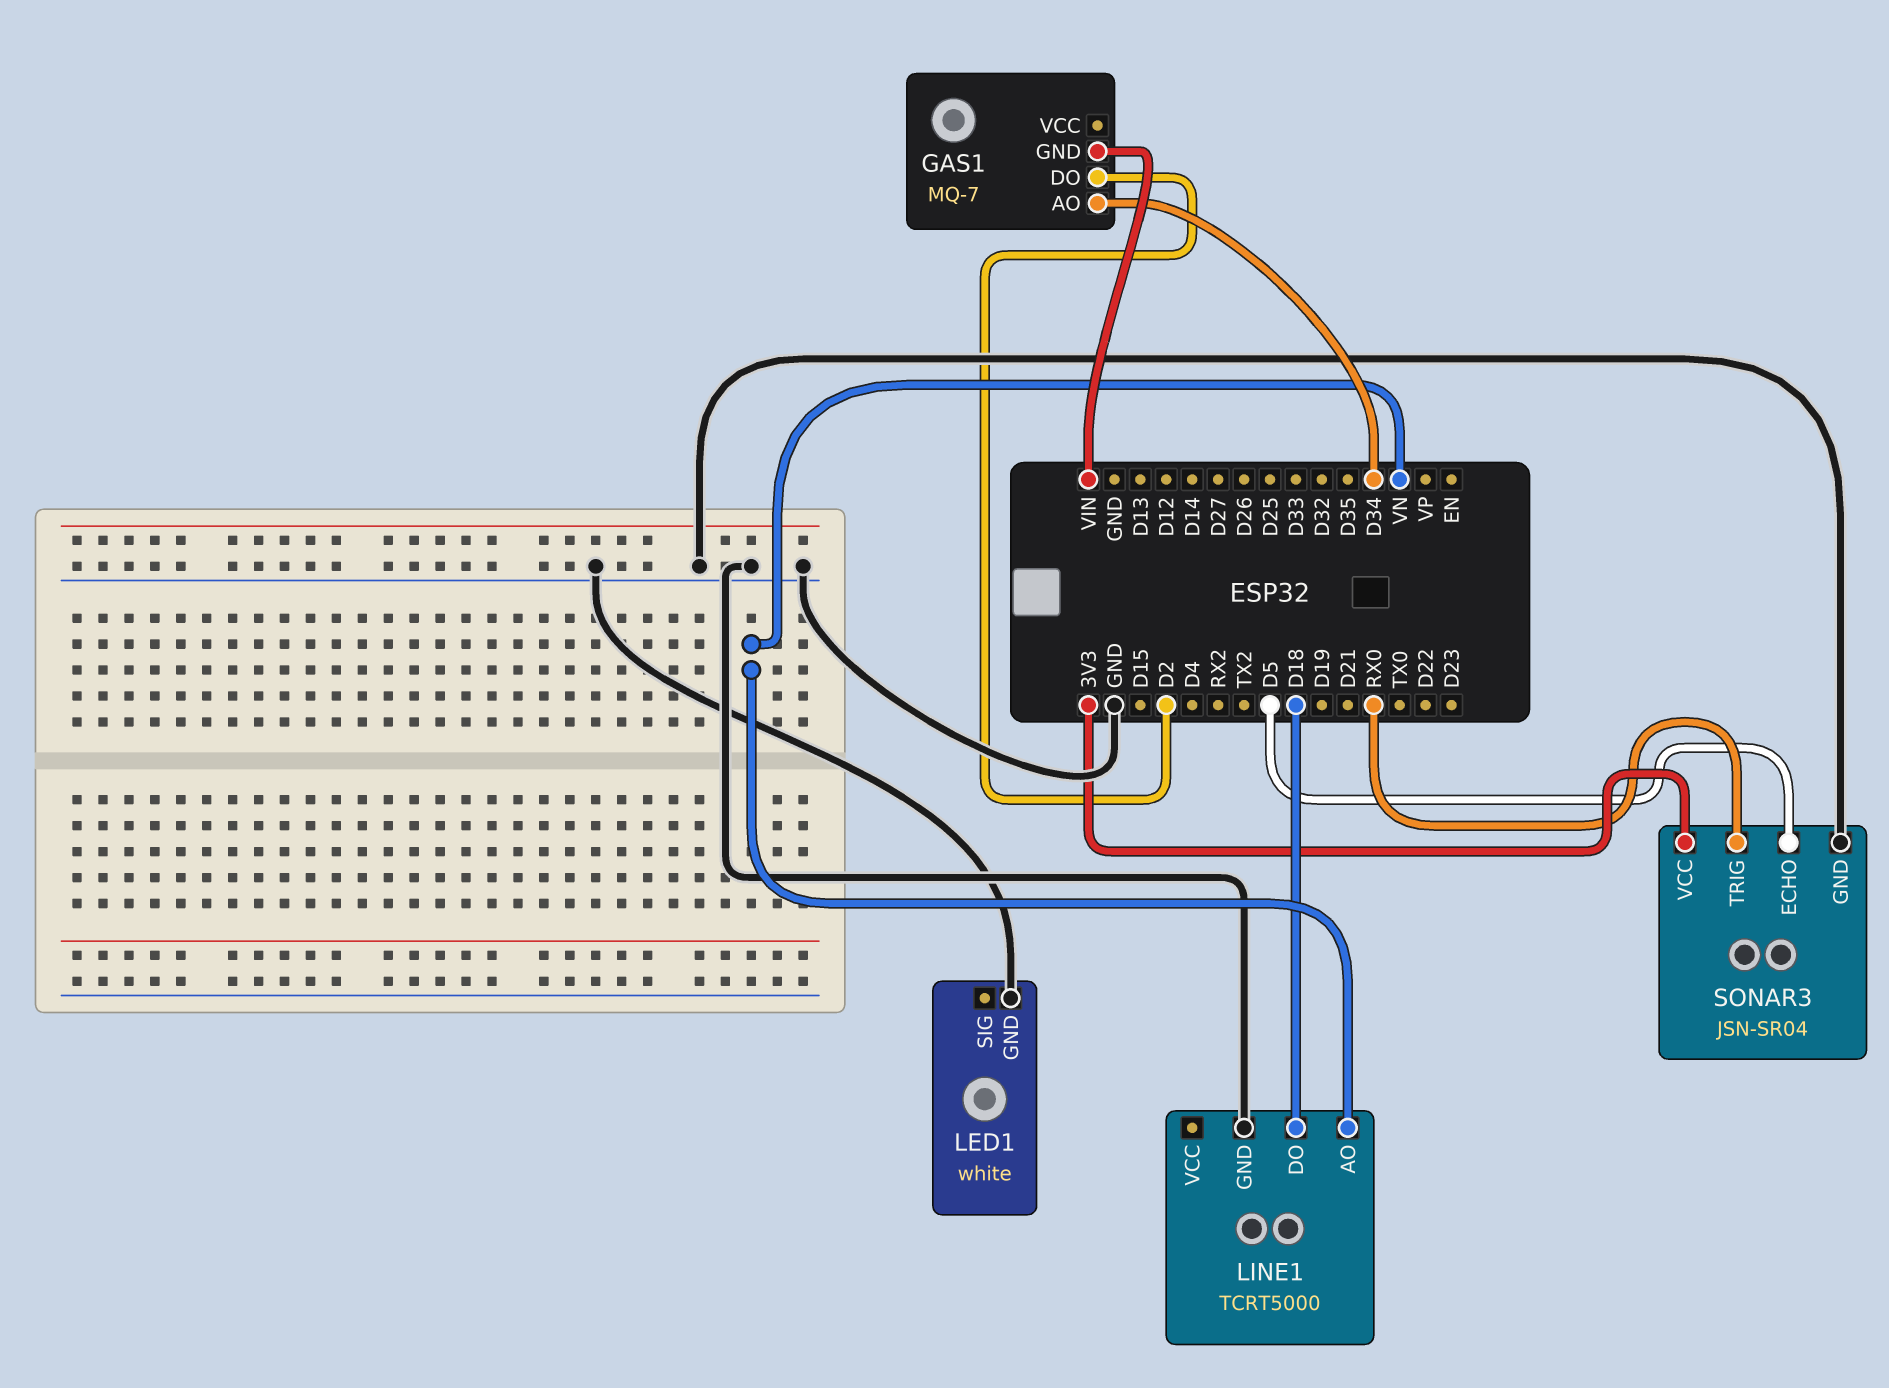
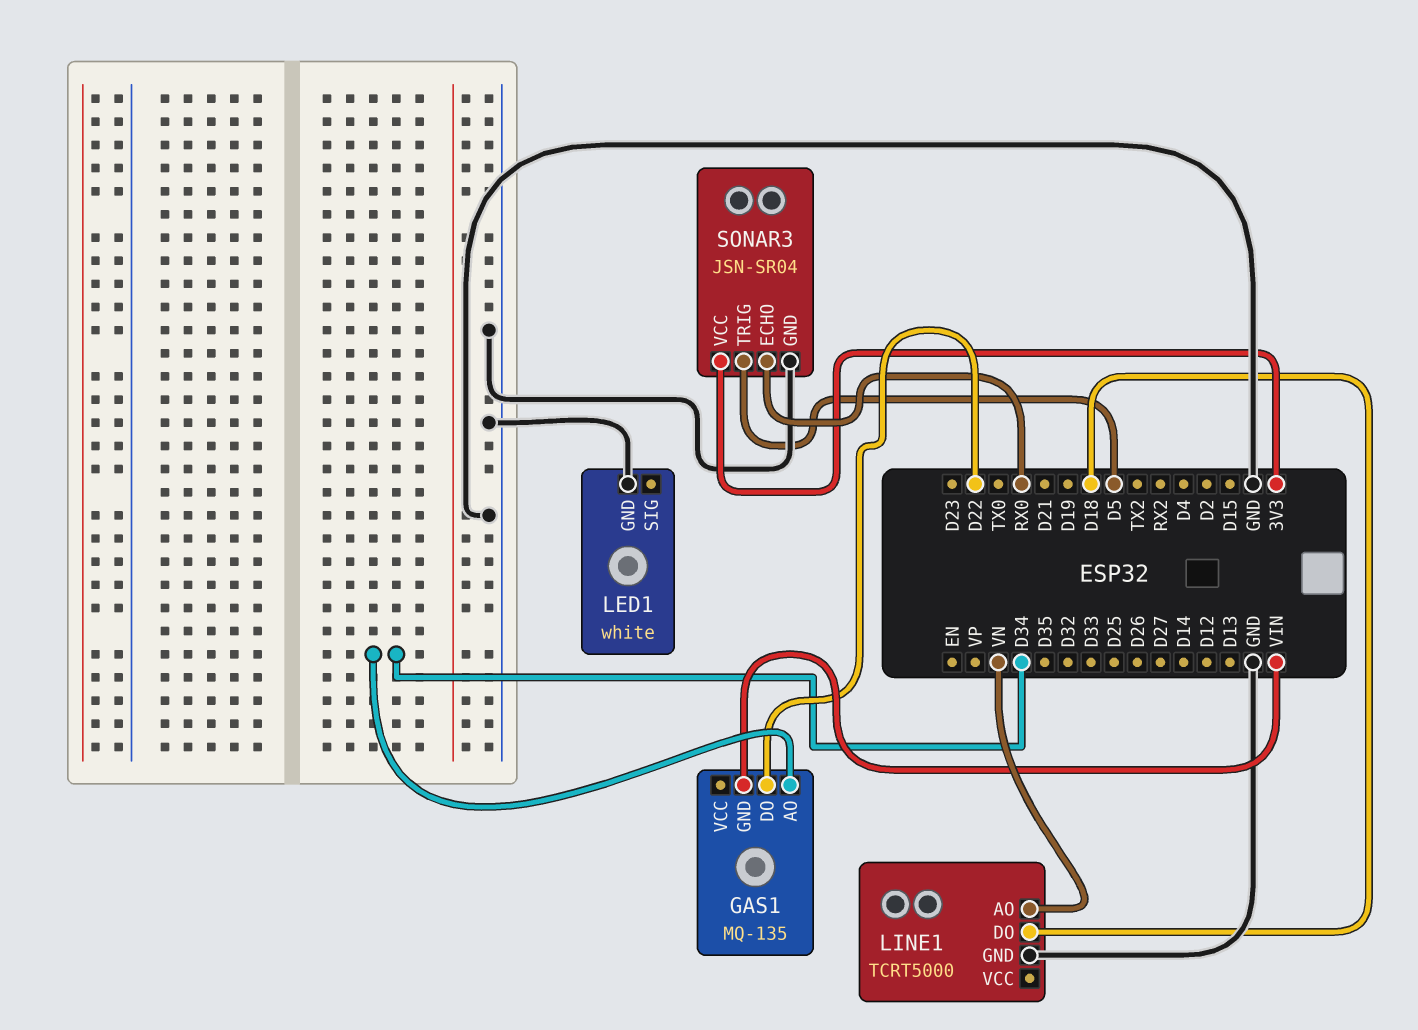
GAS1: MQ-7 -> MQ-135
GAS1 pin DO: D2 -> D22
SONAR3 pin ECHO: D5 -> RX0
SONAR3 pin TRIG: RX0 -> D5

